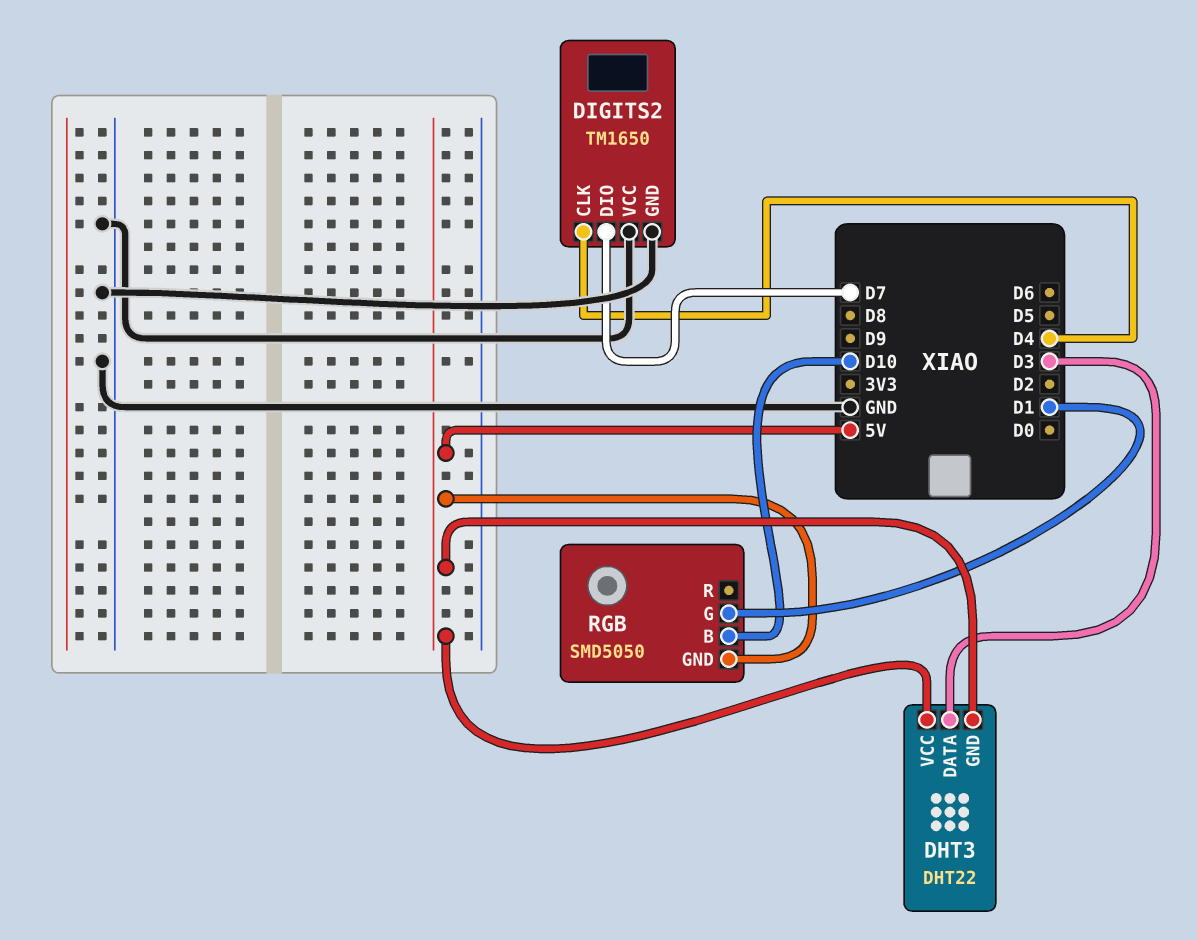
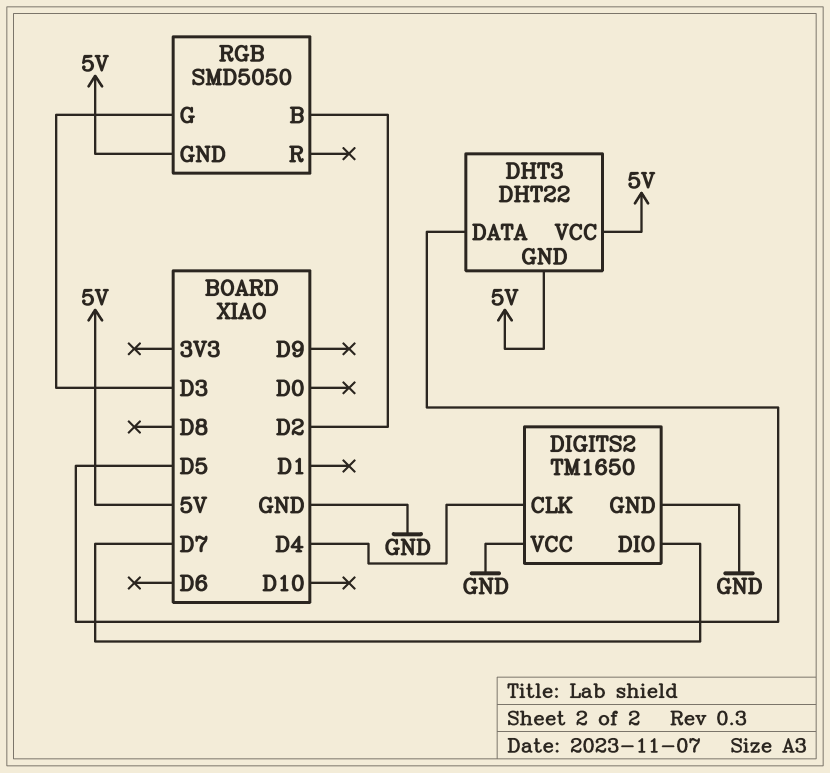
DHT3 pin DATA: D3 -> D5
RGB pin B: D10 -> D2
RGB pin G: D1 -> D3

